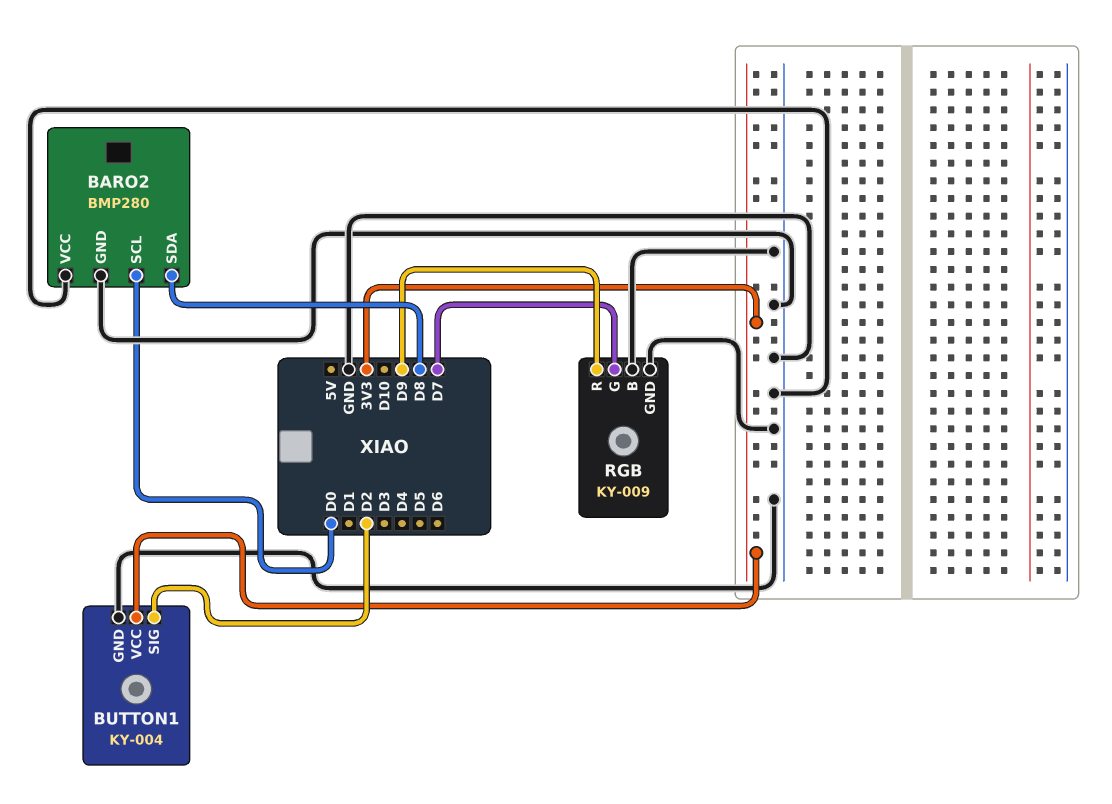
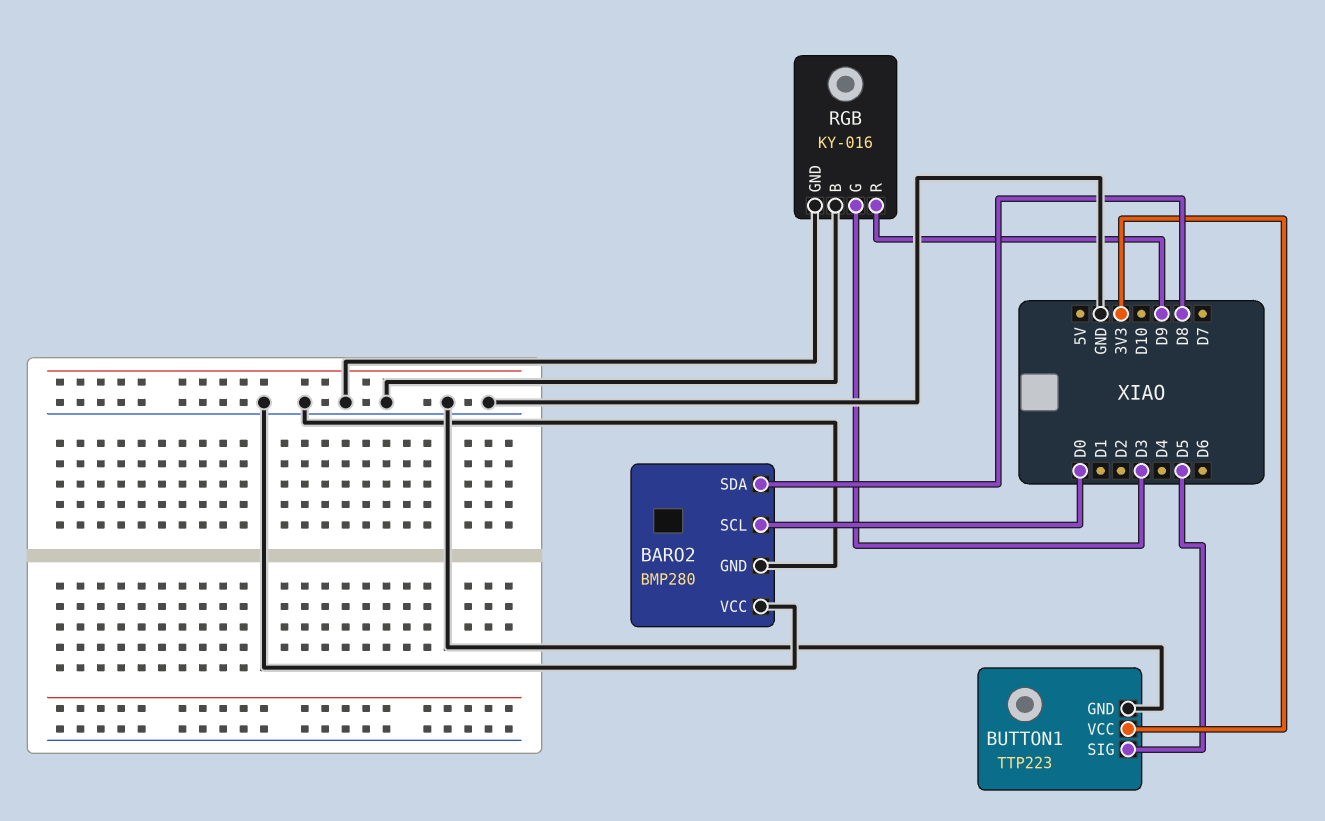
BUTTON1: KY-004 -> TTP223
BUTTON1 pin SIG: D2 -> D5
RGB: KY-009 -> KY-016
RGB pin G: D7 -> D3

